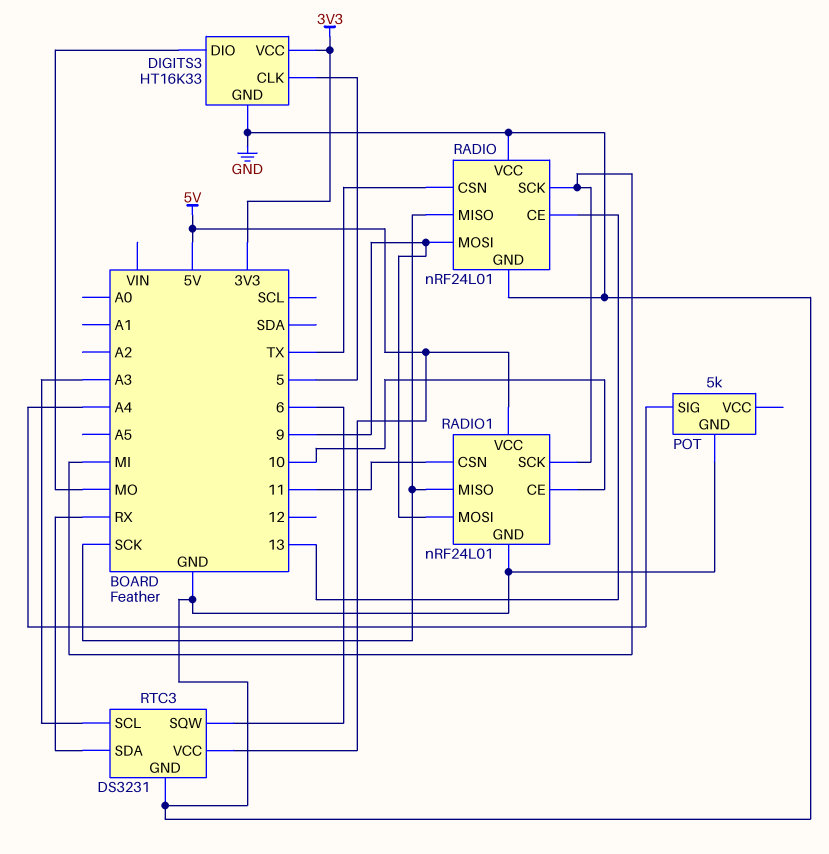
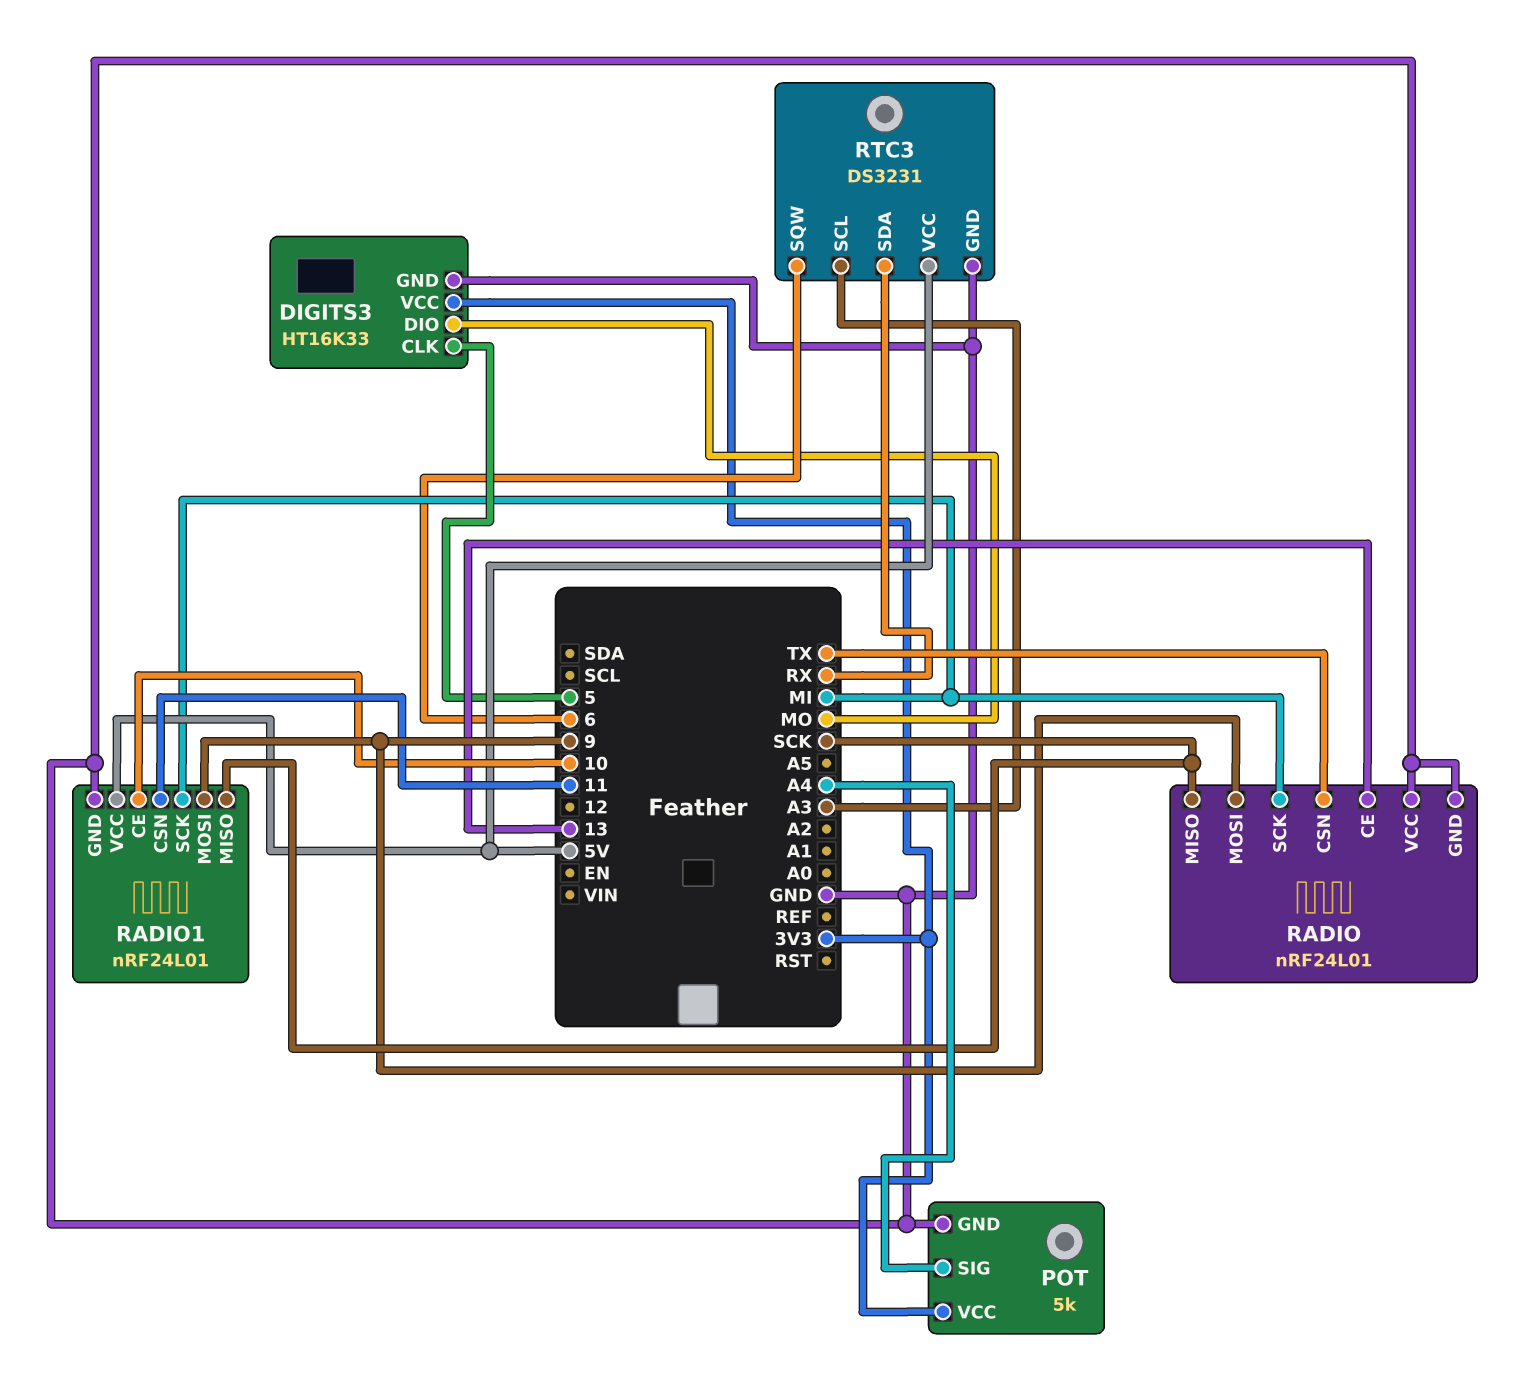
POT pin VCC: none -> 3V3

